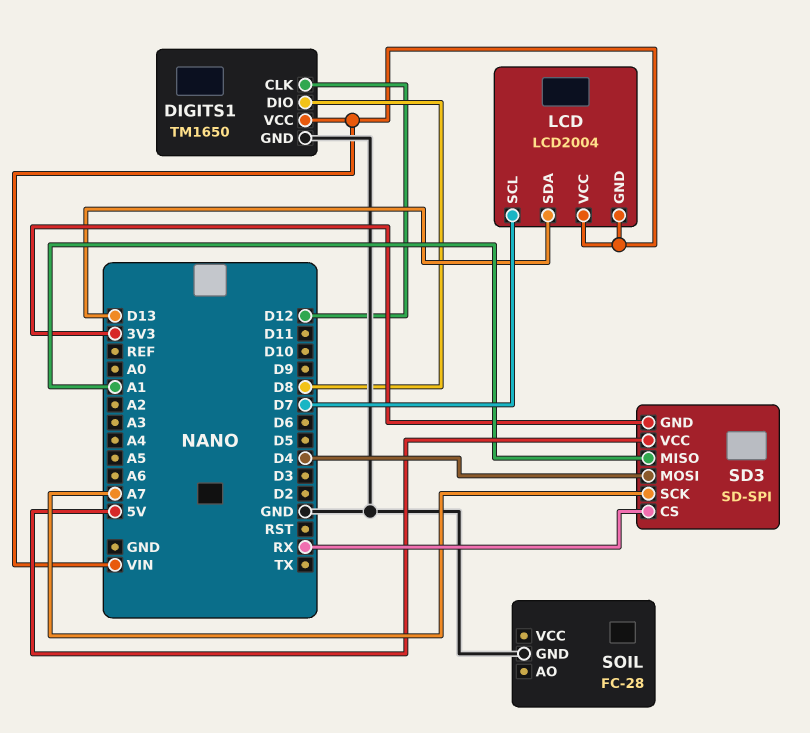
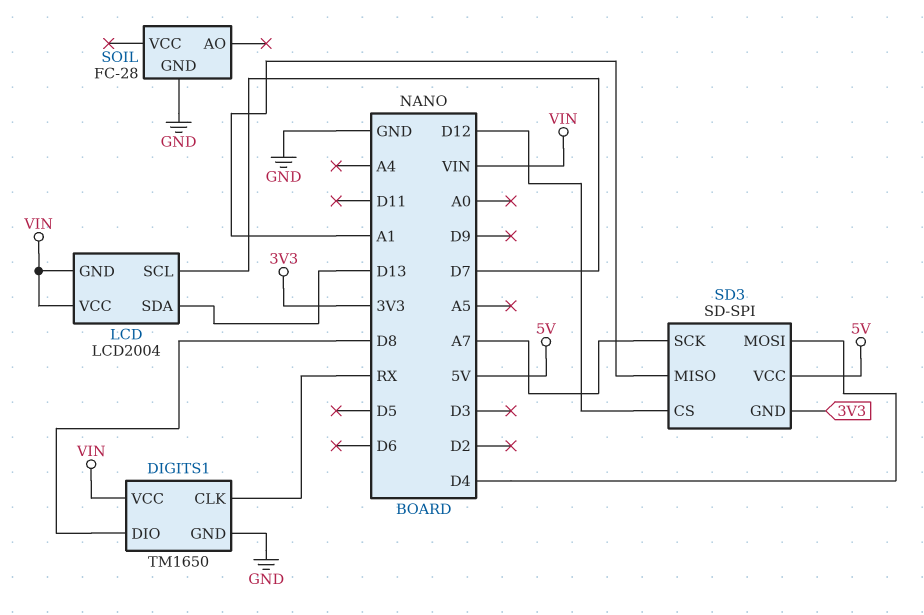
DIGITS1 pin CLK: D12 -> RX
SD3 pin CS: RX -> D12

